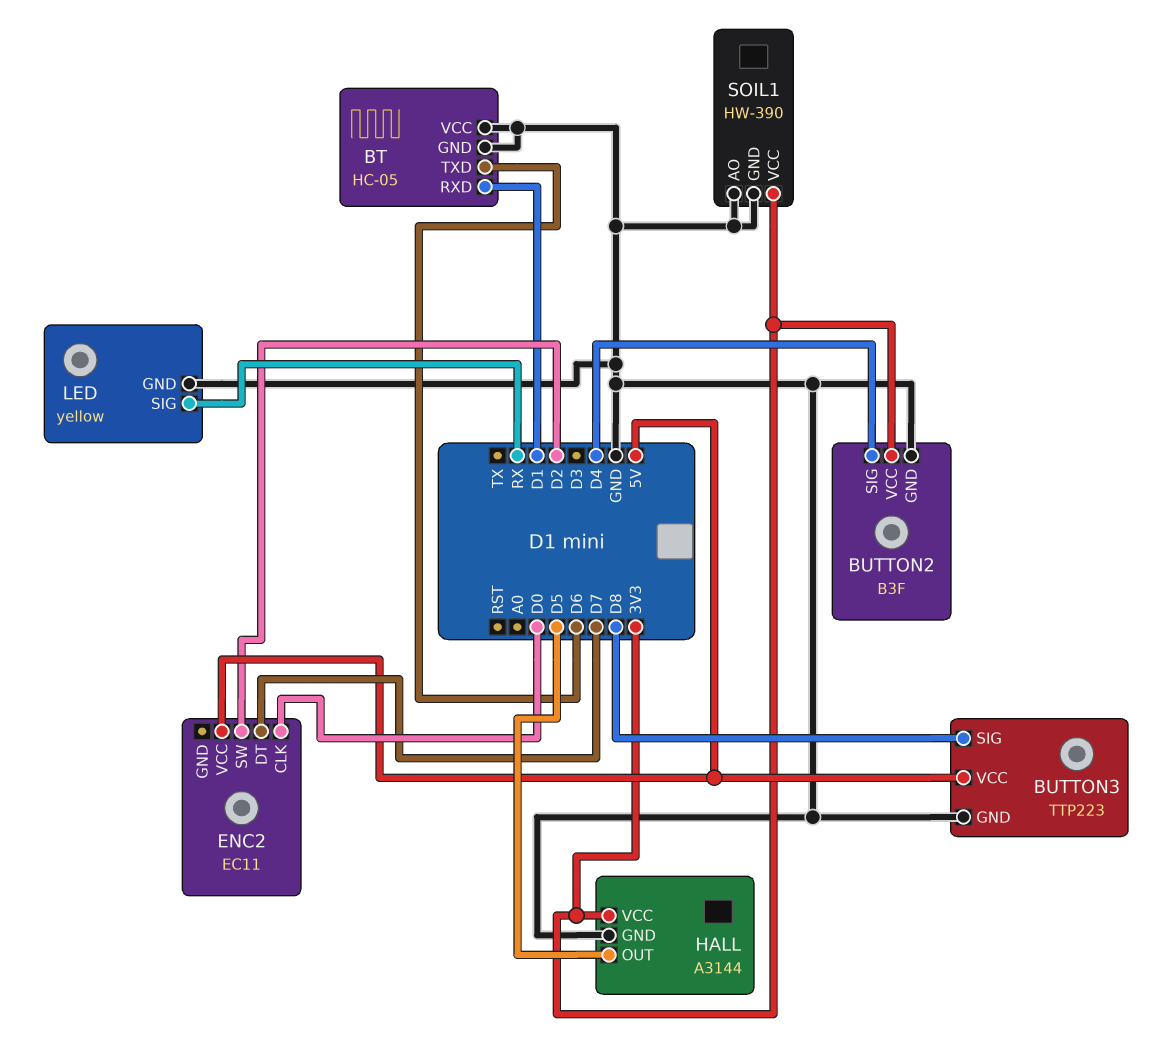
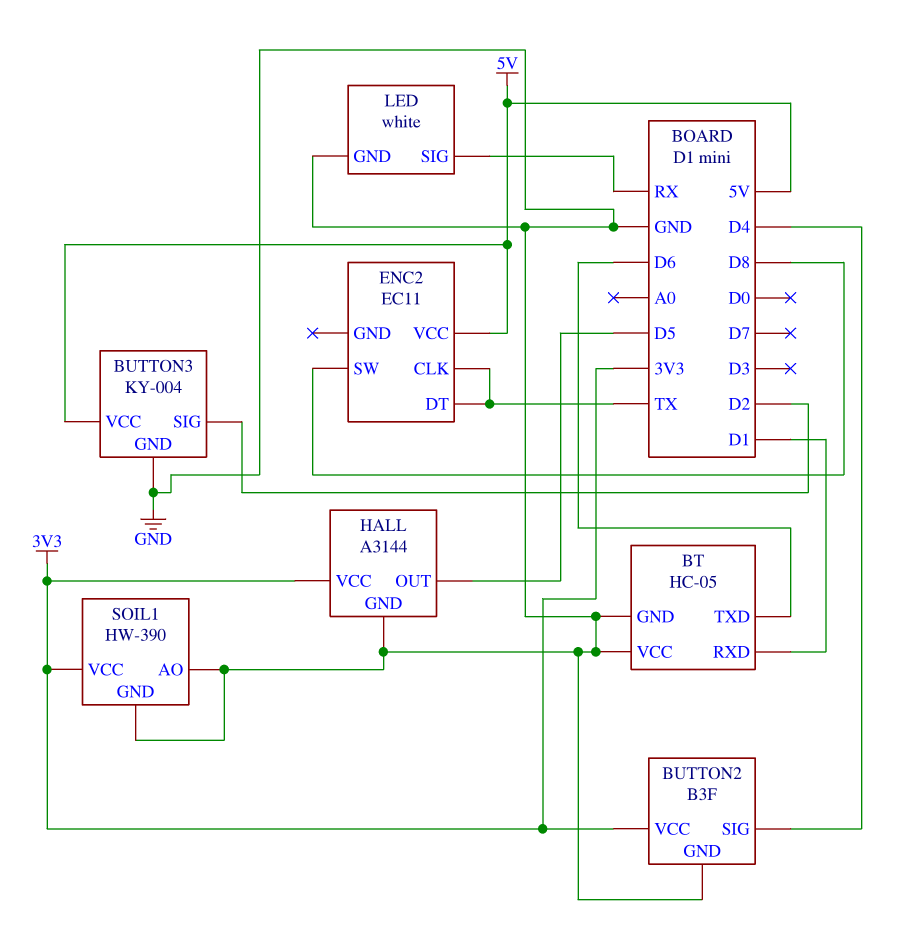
BUTTON3: TTP223 -> KY-004
BUTTON3 pin SIG: D8 -> D2
ENC2 pin CLK: D0 -> TX
ENC2 pin DT: D7 -> TX
ENC2 pin SW: D2 -> D8
LED: yellow -> white

